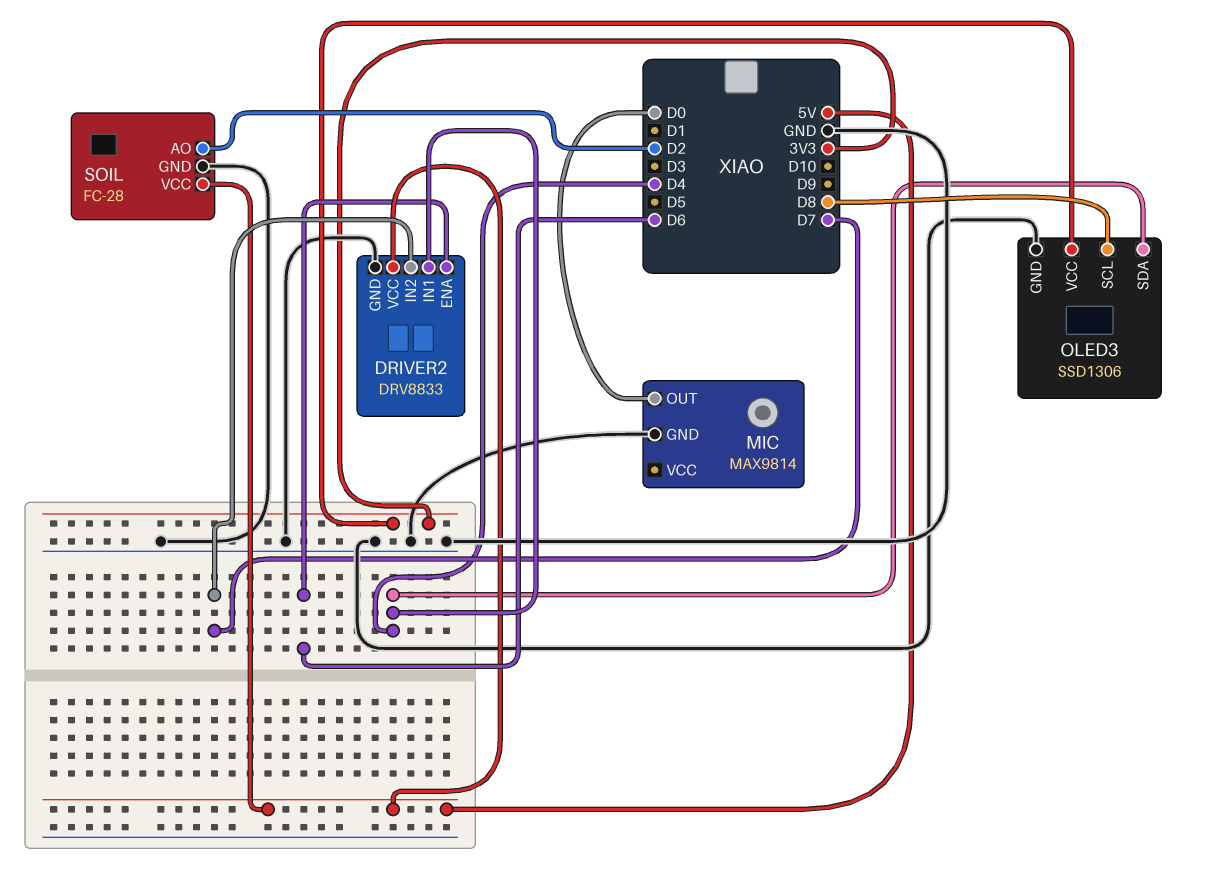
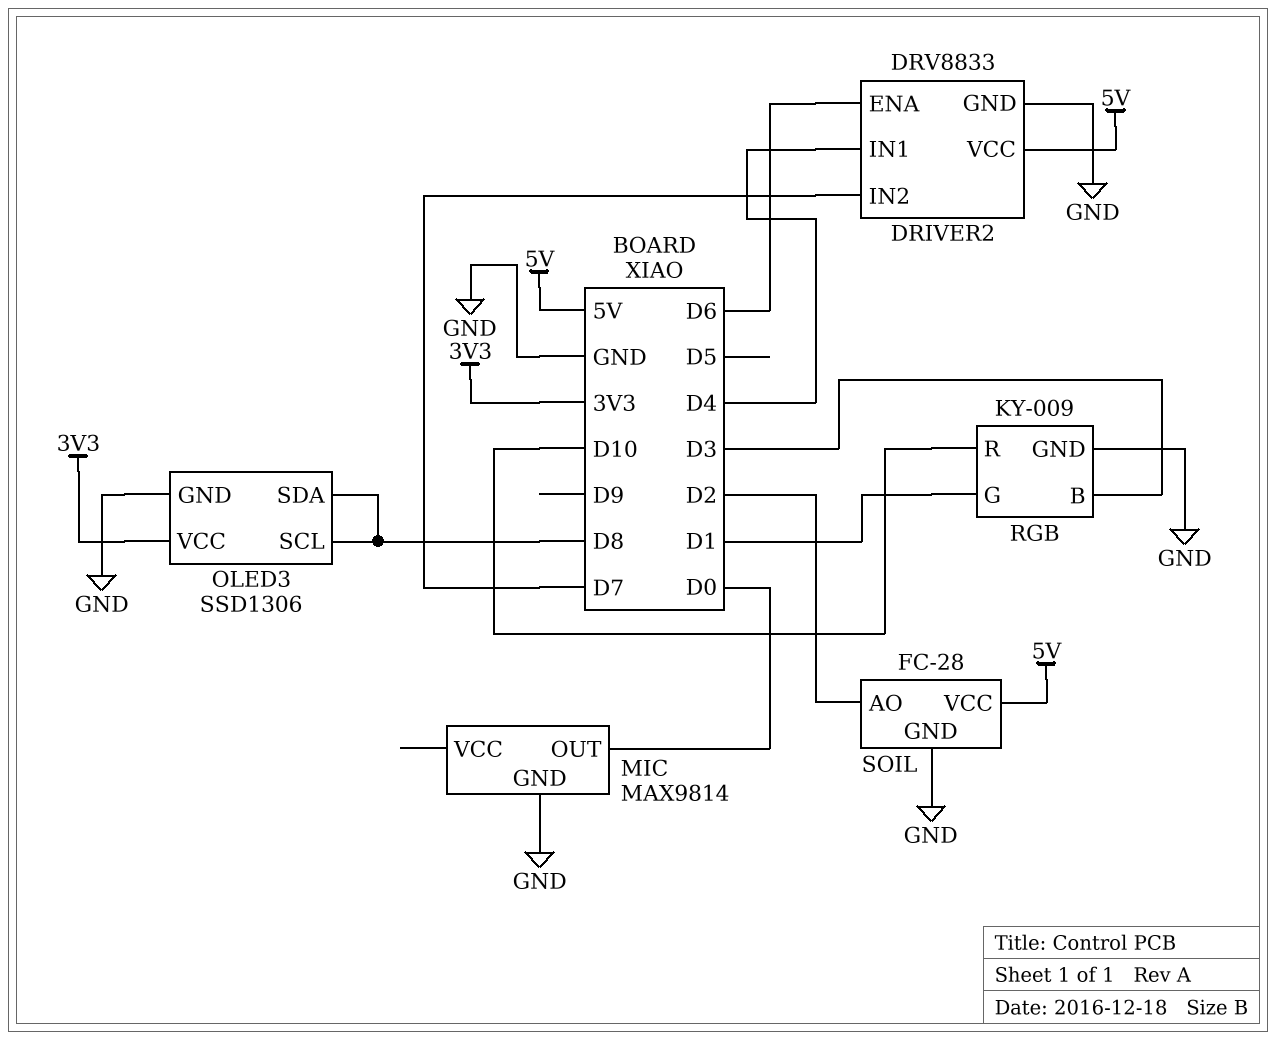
OLED3 pin SDA: D4 -> D8
RGB: none -> KY-009
RGB pin B: none -> D3
RGB pin G: none -> D1
RGB pin GND: none -> GND
RGB pin R: none -> D10

